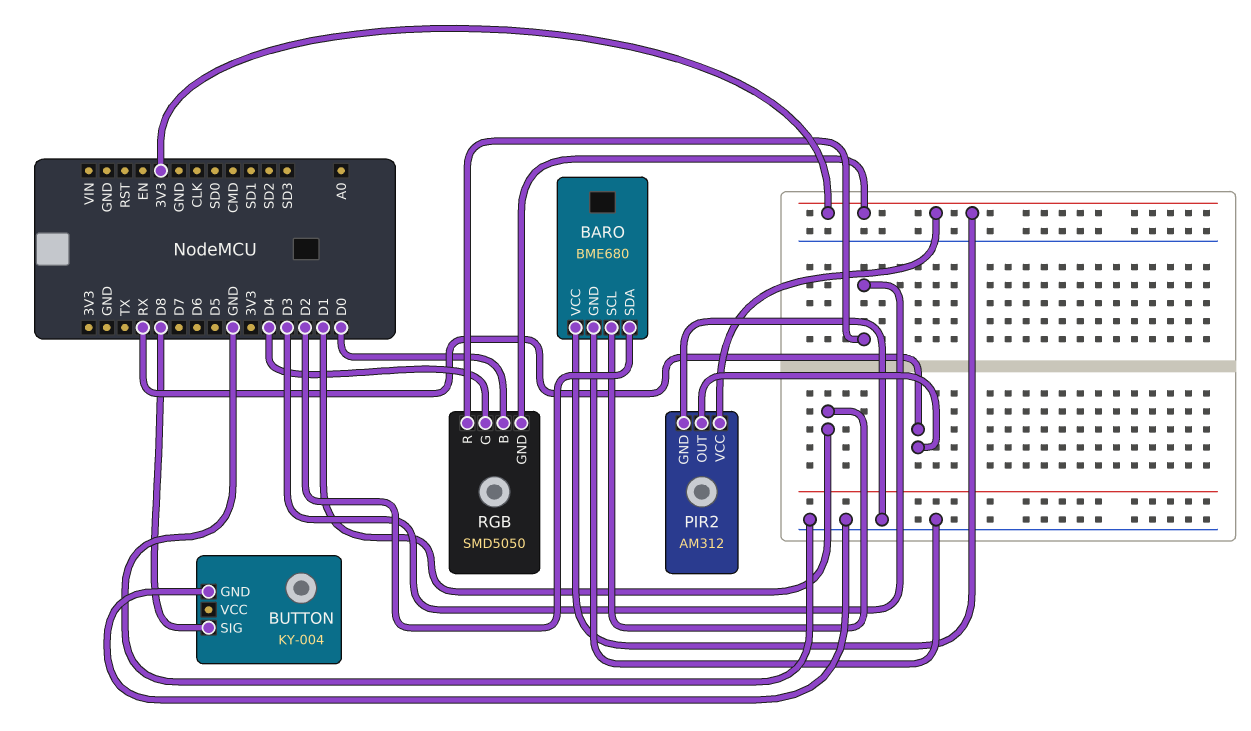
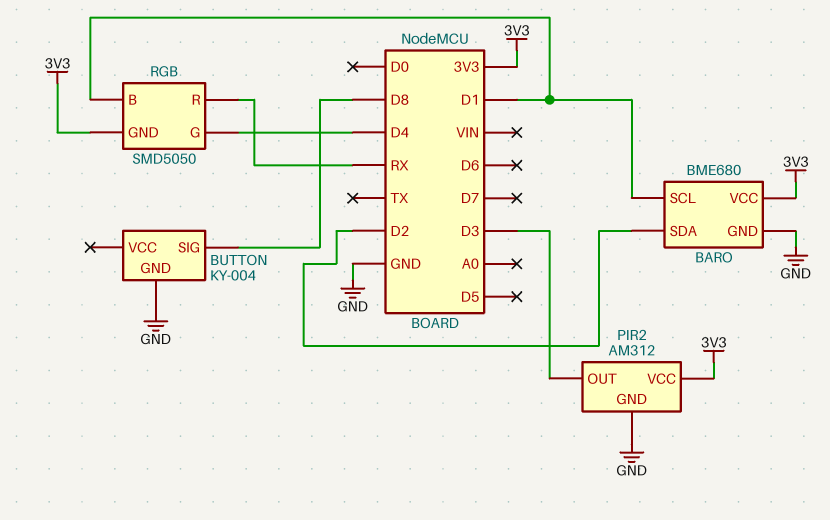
PIR2 pin OUT: RX -> D3
RGB pin B: D0 -> D1
RGB pin R: D3 -> RX

